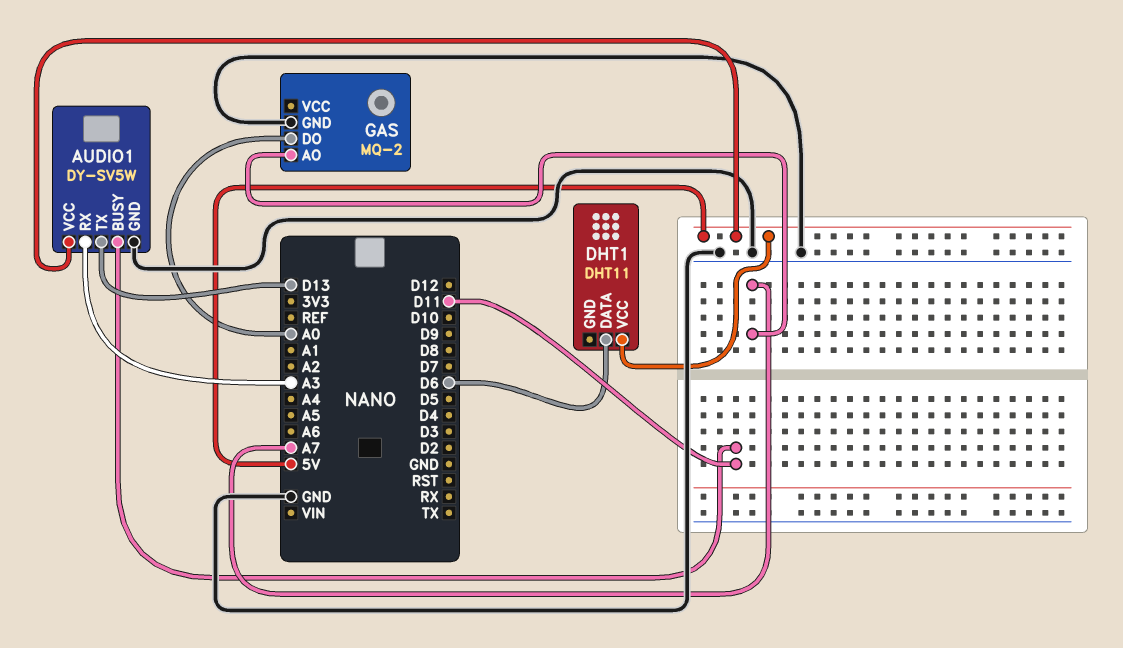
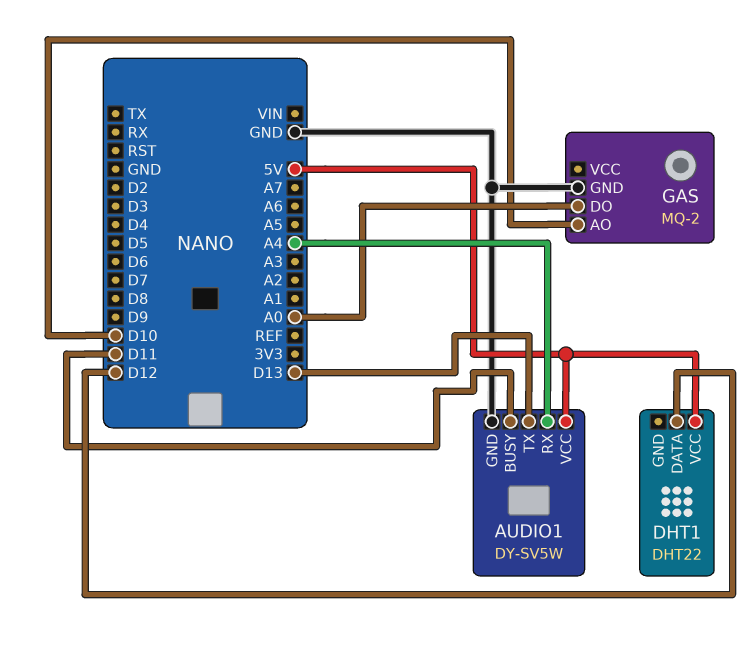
AUDIO1 pin RX: A3 -> A4
DHT1: DHT11 -> DHT22
DHT1 pin DATA: D6 -> D12
GAS pin AO: A7 -> D10

